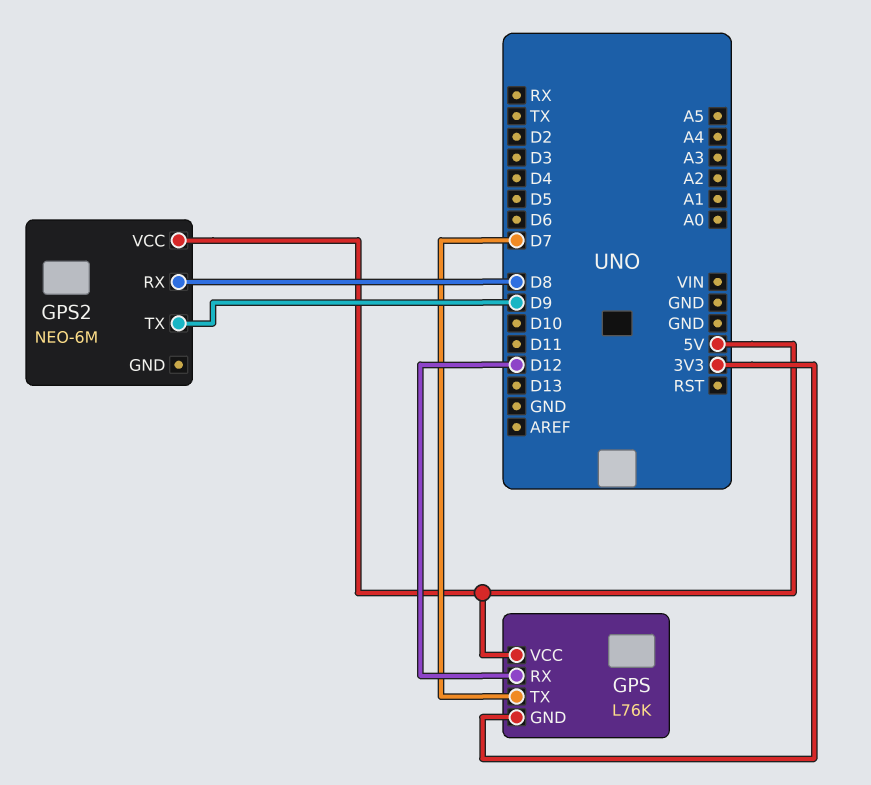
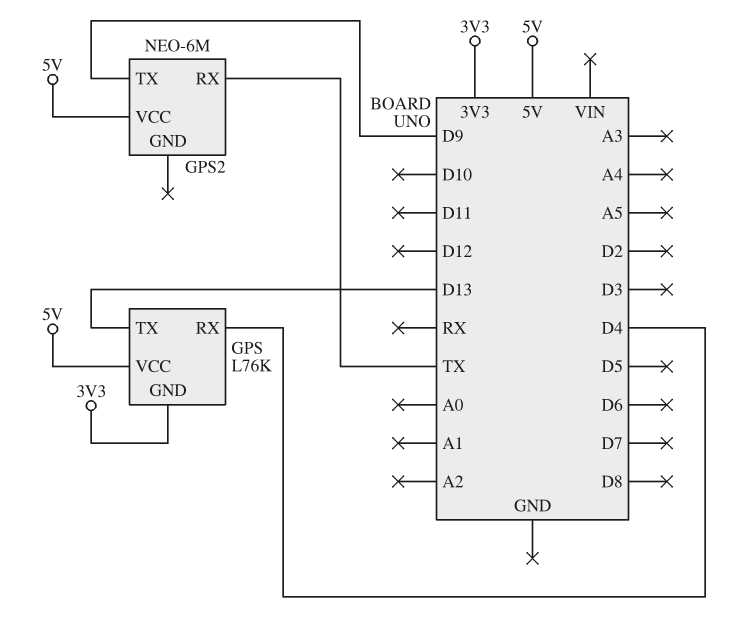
GPS pin RX: D12 -> D4
GPS pin TX: D7 -> D13
GPS2 pin RX: D8 -> TX

